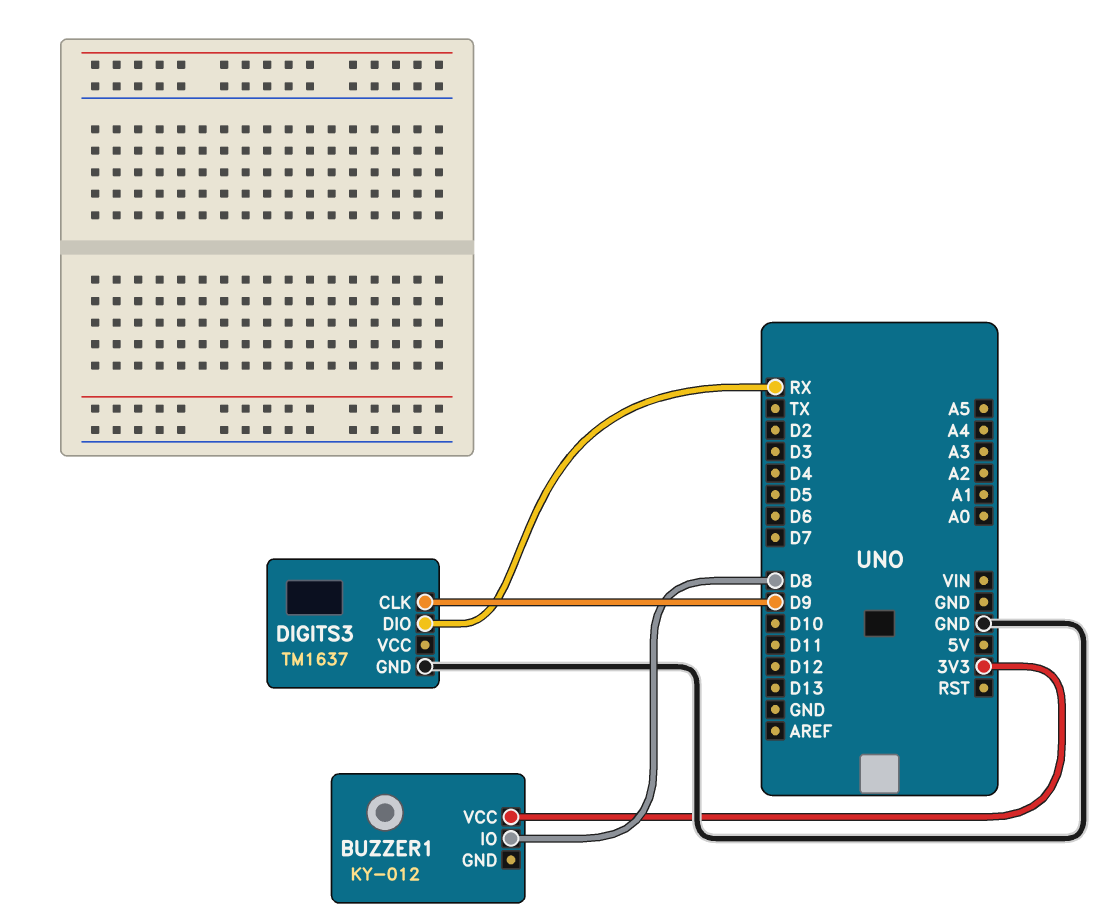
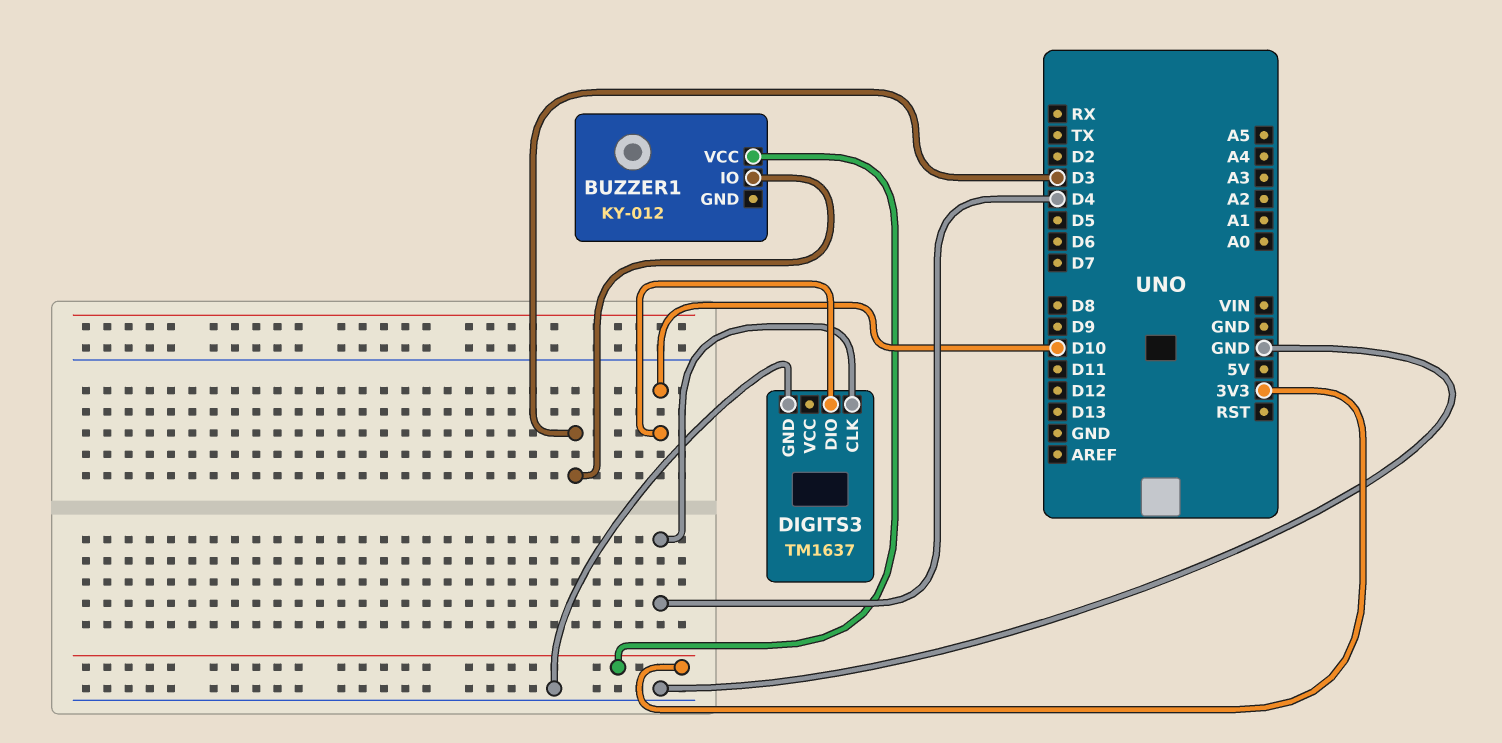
BUZZER1 pin IO: D8 -> D3
DIGITS3 pin CLK: D9 -> D4
DIGITS3 pin DIO: RX -> D10

